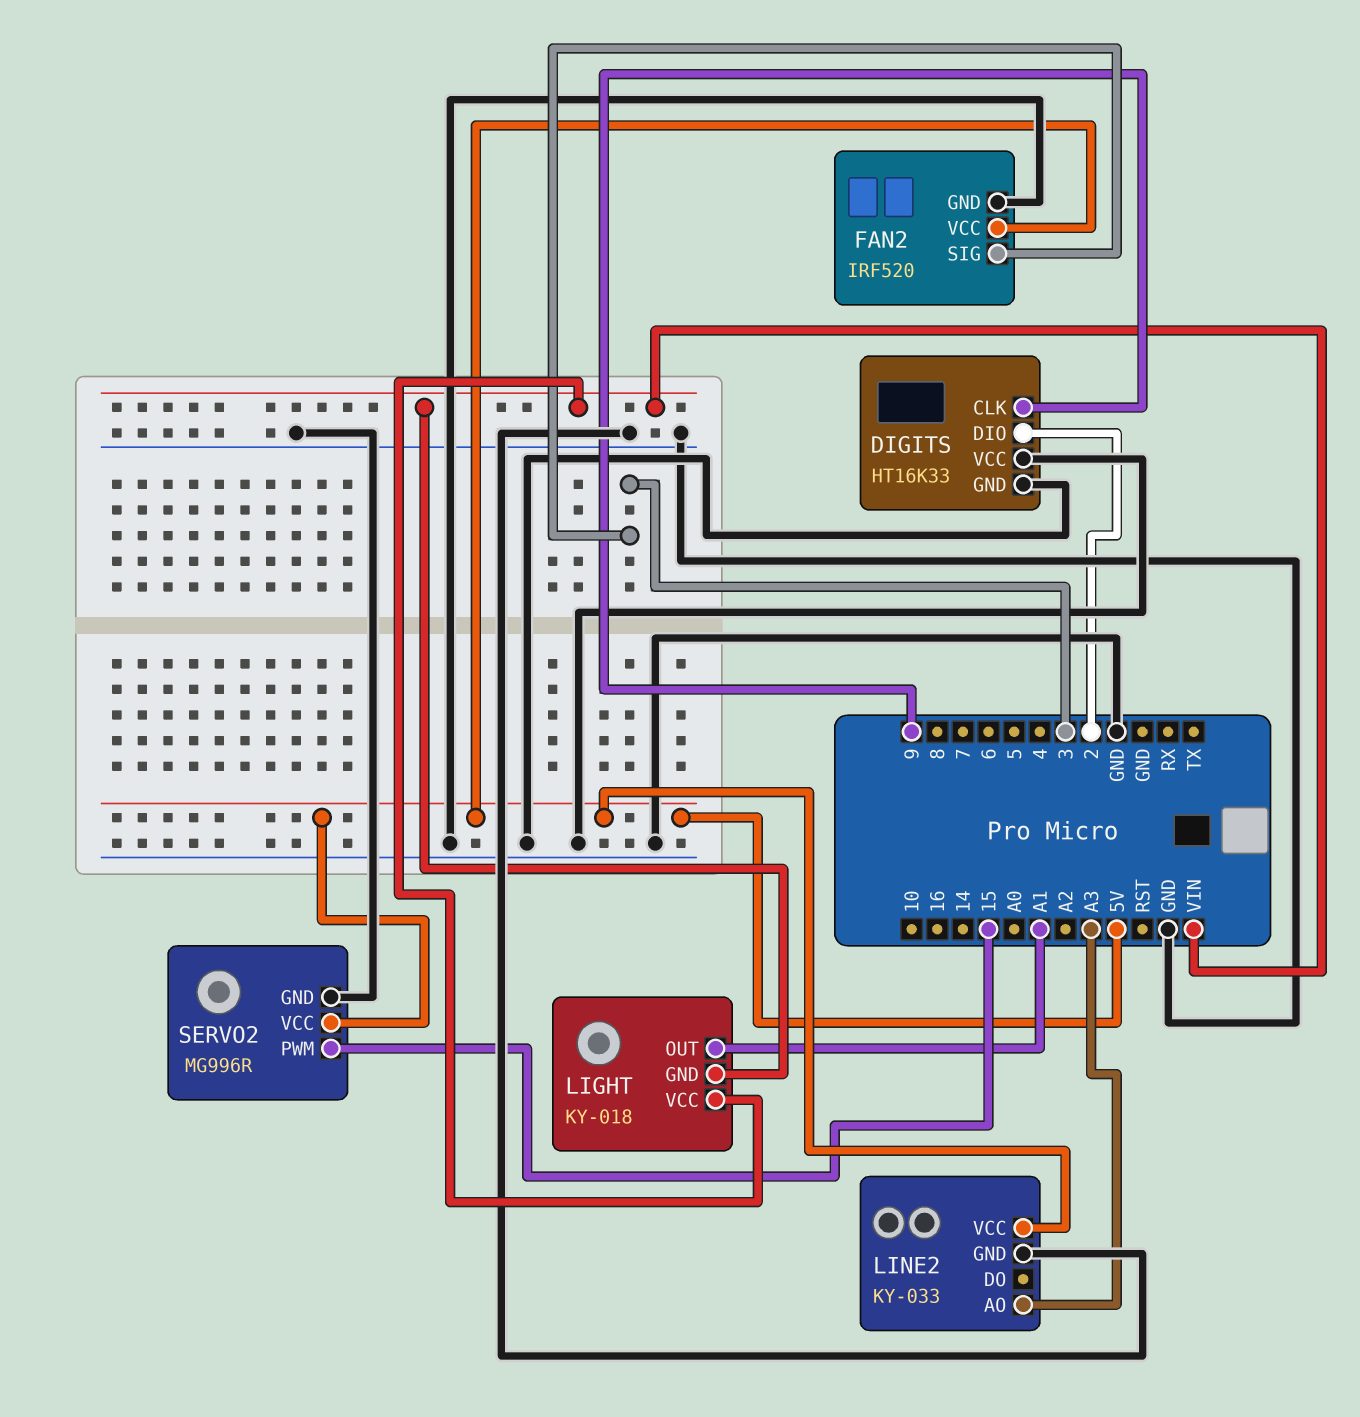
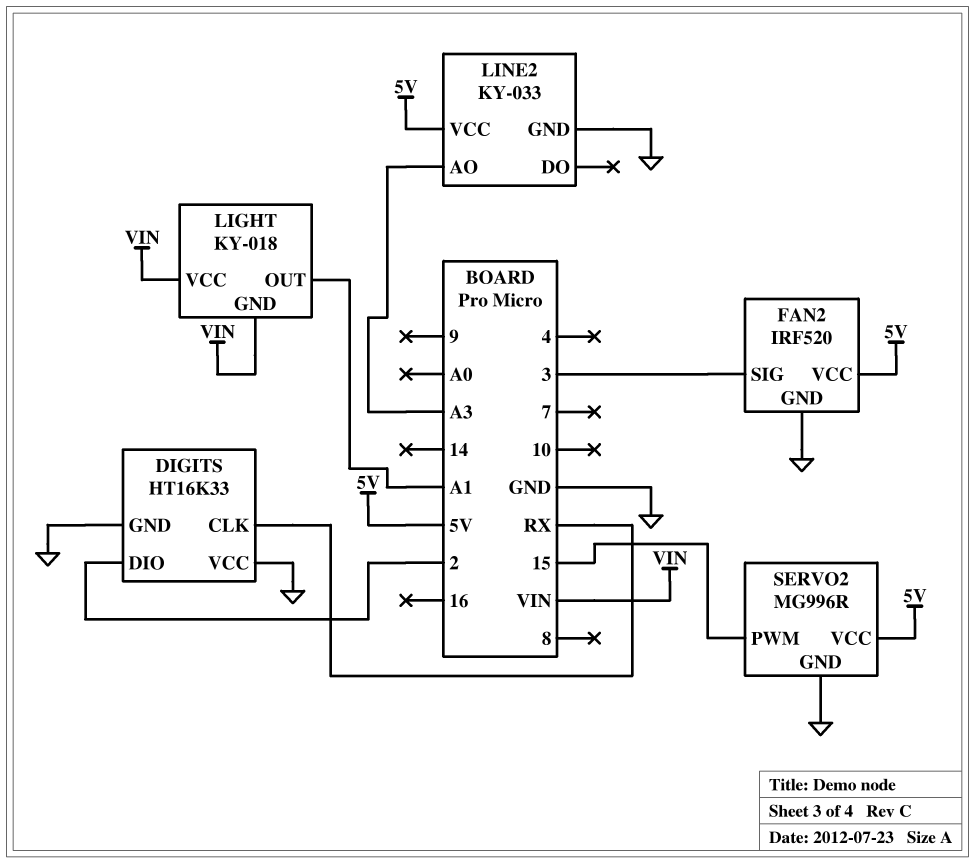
DIGITS pin CLK: 9 -> RX

